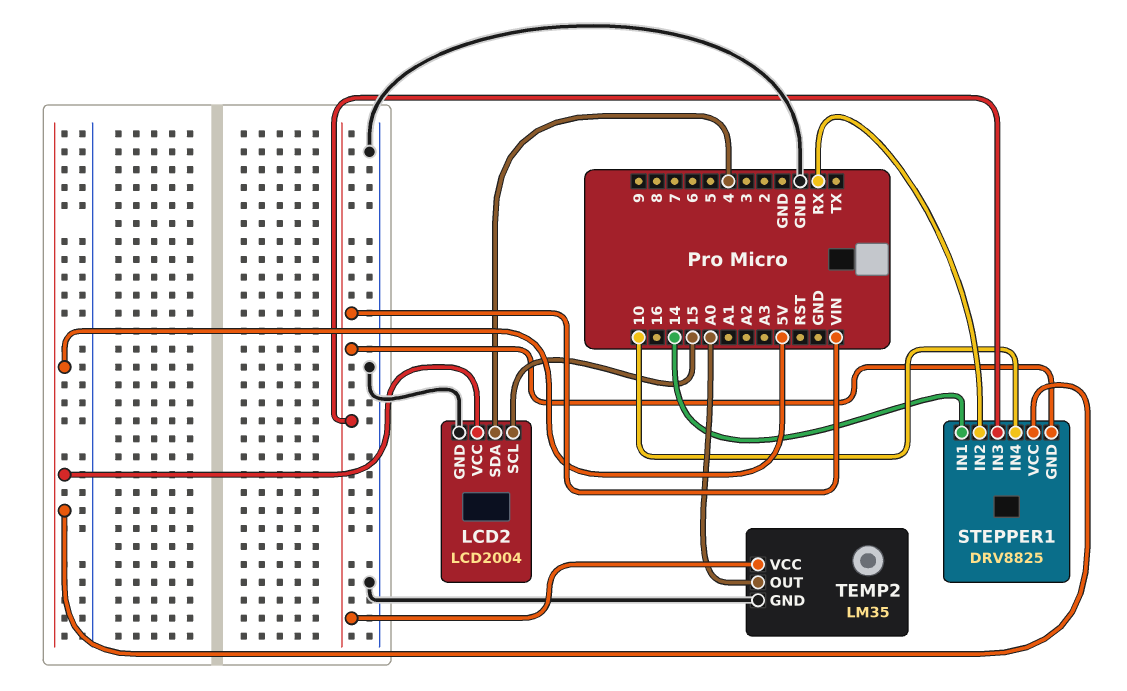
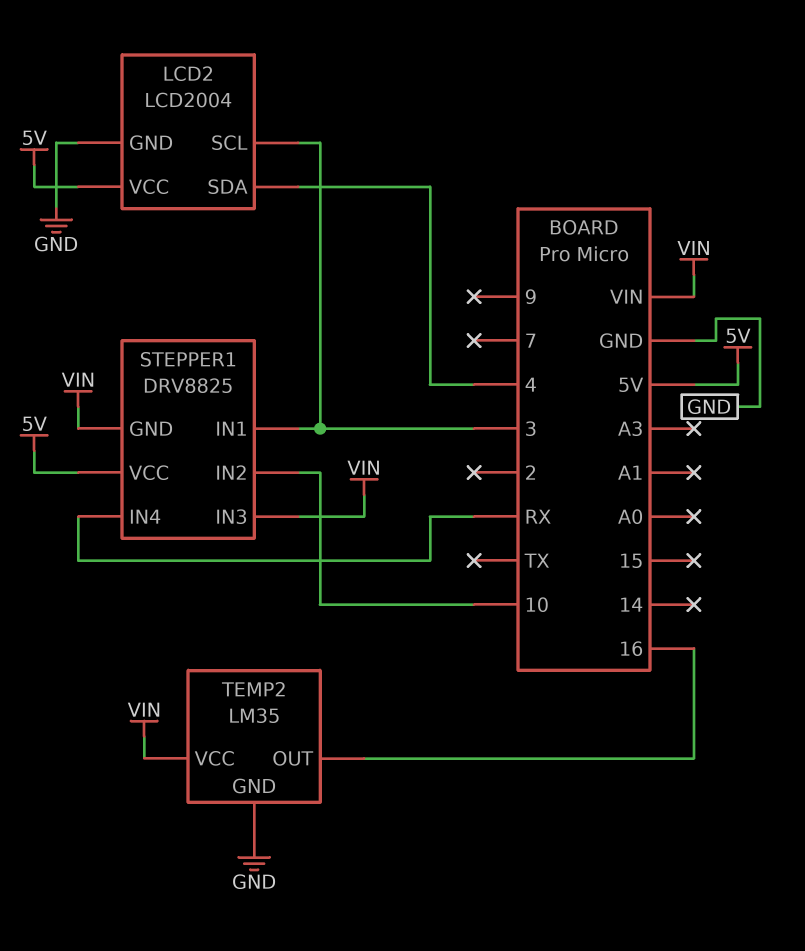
LCD2 pin SCL: 15 -> 3
STEPPER1 pin IN1: 14 -> 3
STEPPER1 pin IN2: RX -> 10
STEPPER1 pin IN4: 10 -> RX
TEMP2 pin OUT: A0 -> 16

